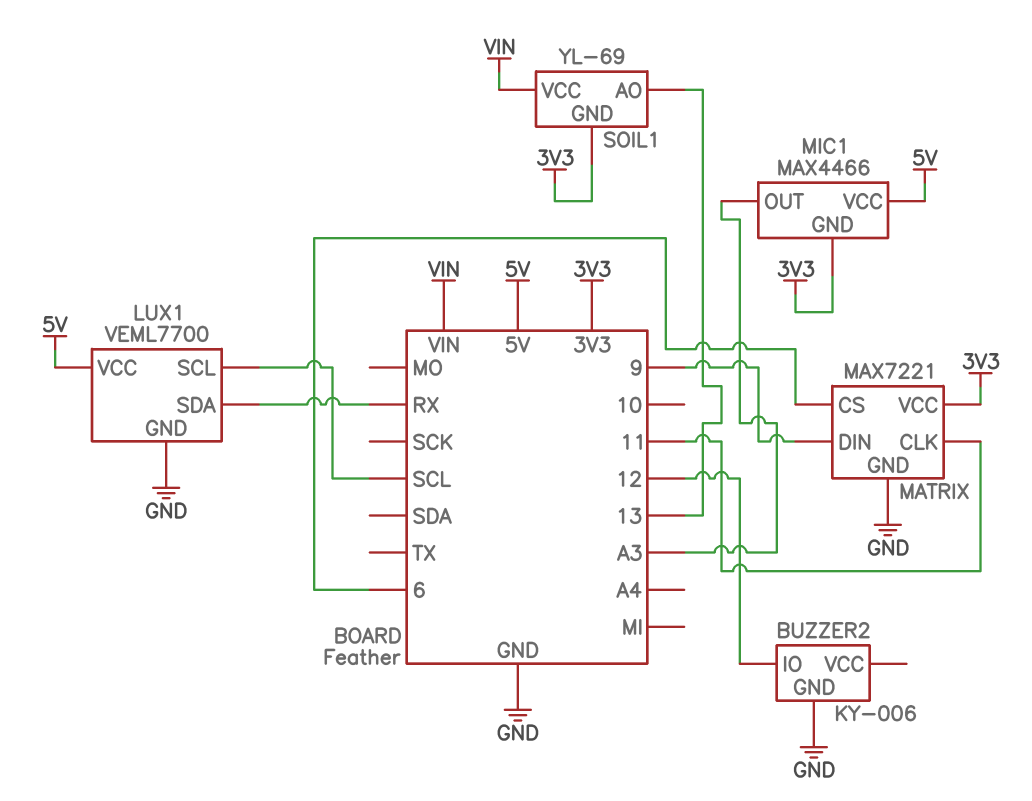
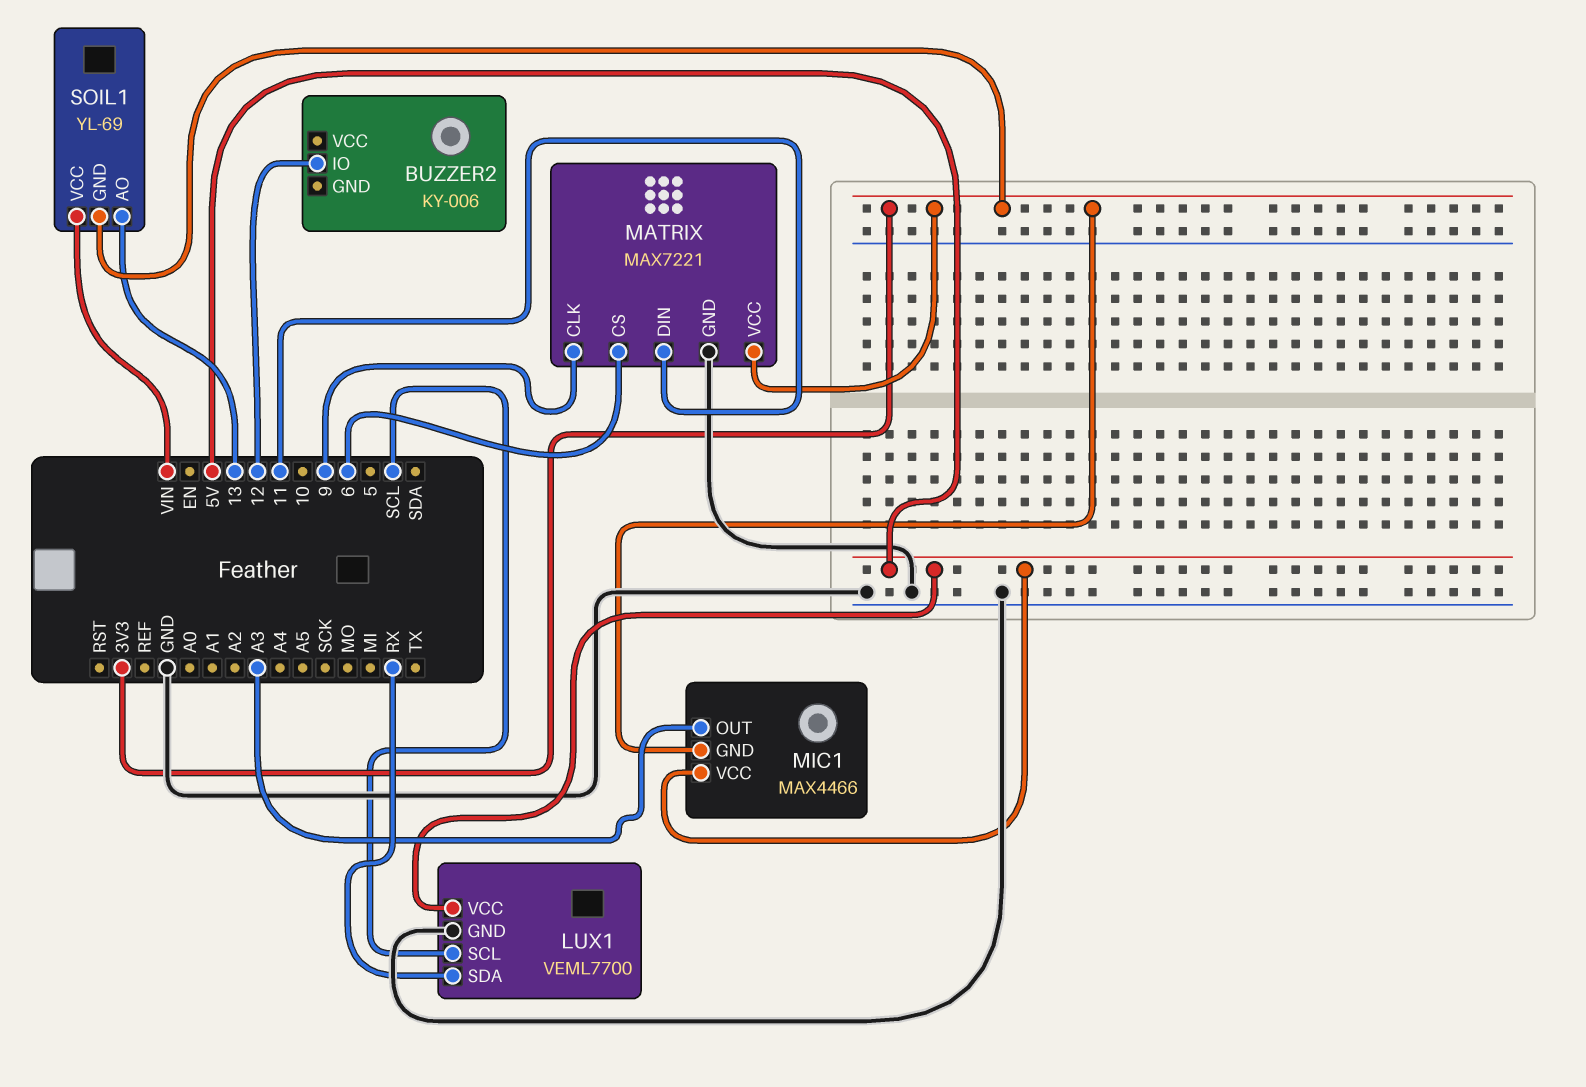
BUZZER2 pin GND: GND -> none
MATRIX pin CLK: 11 -> 9
MATRIX pin DIN: 9 -> 11

